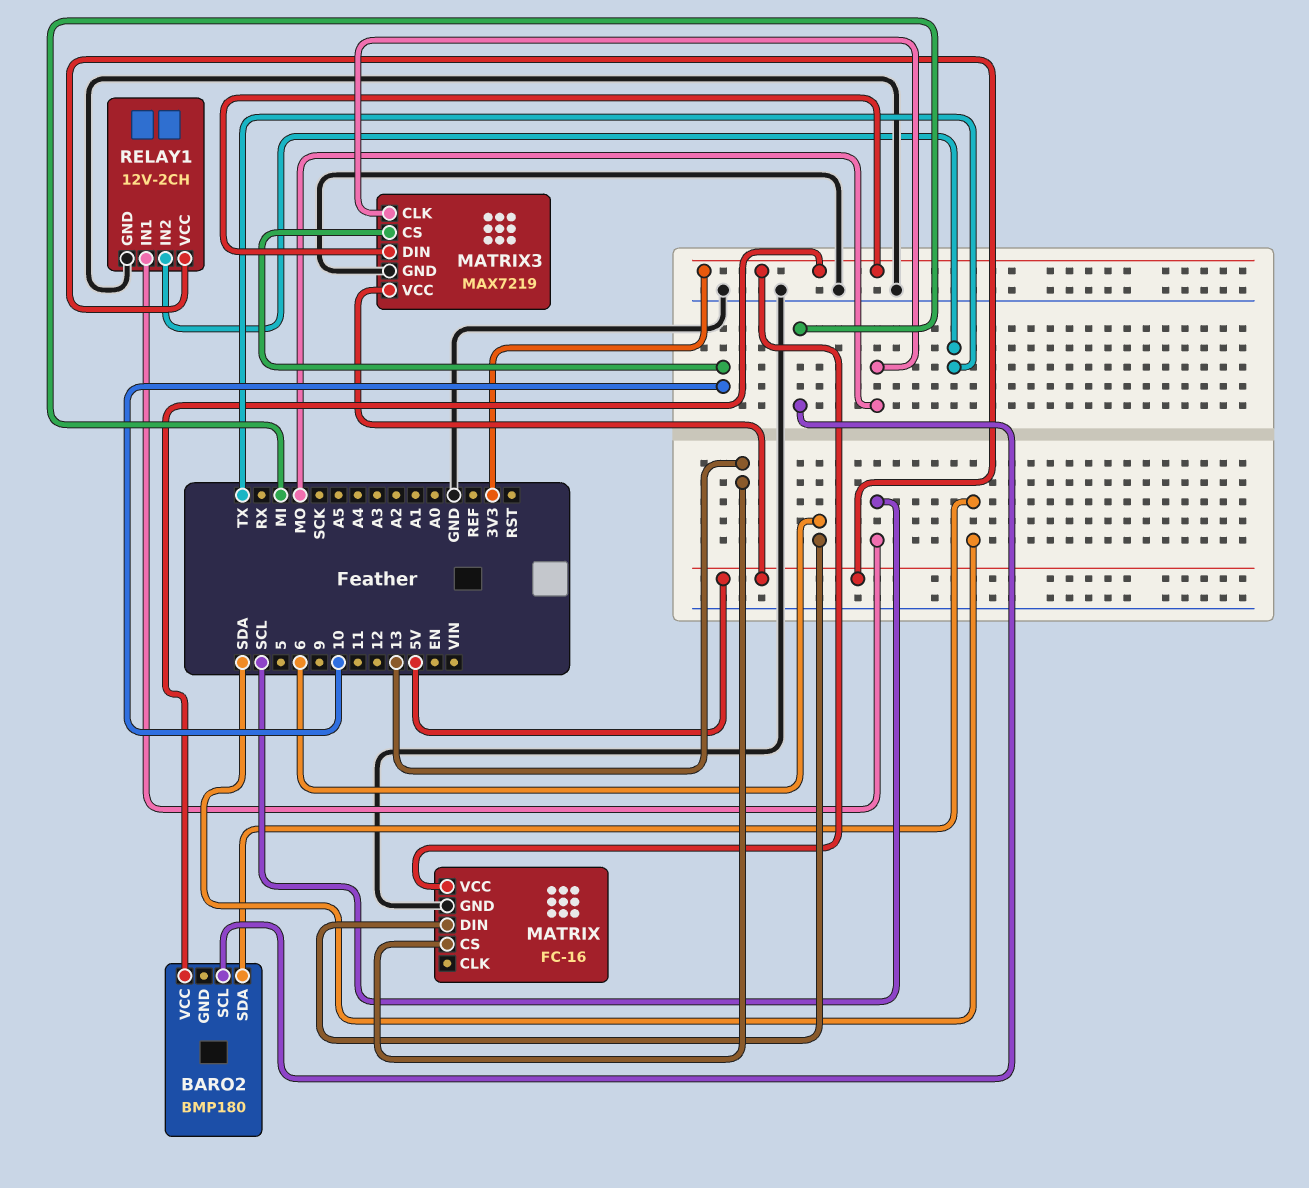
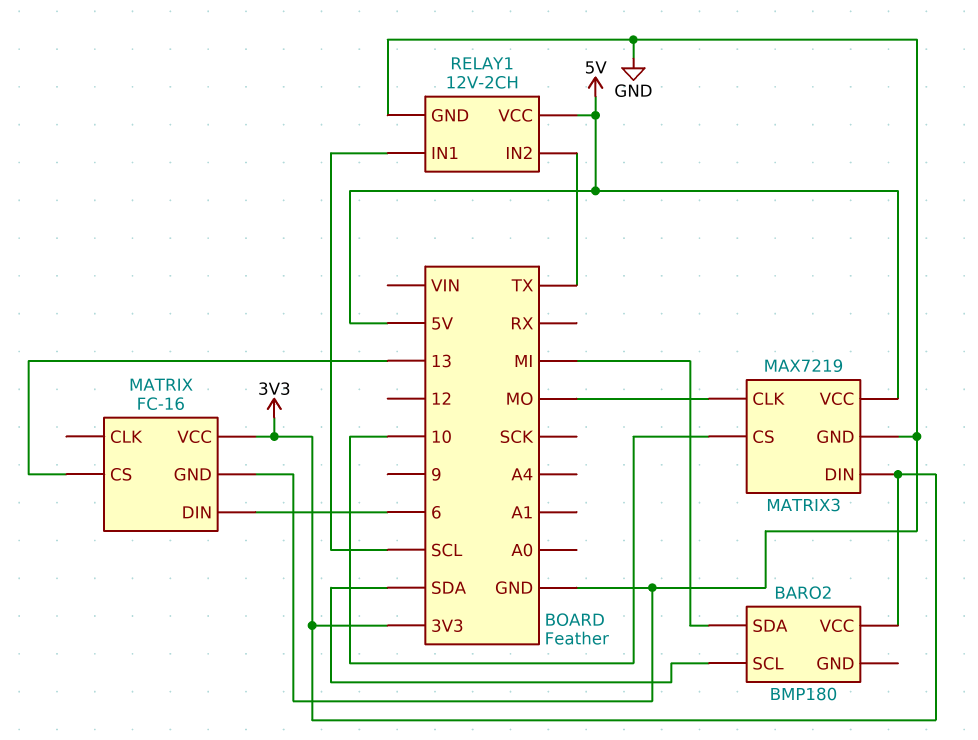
BARO2 pin SCL: MI -> SDA
BARO2 pin SDA: SDA -> MI

